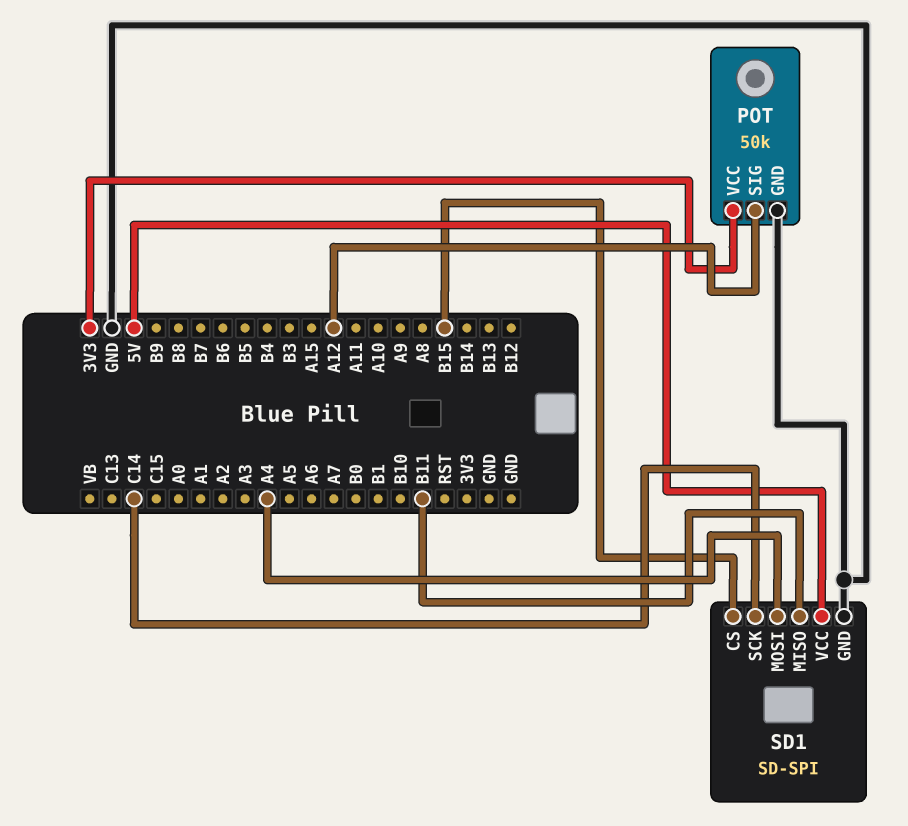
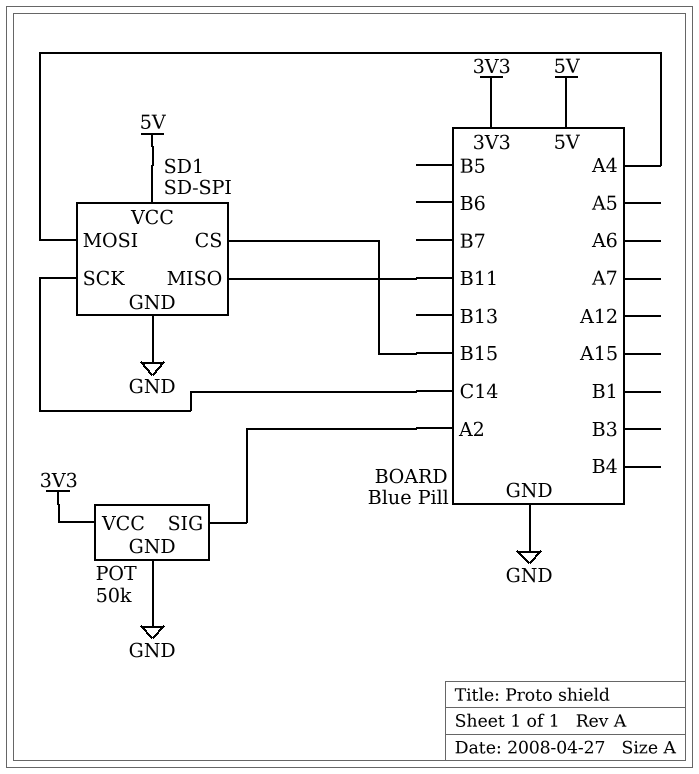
POT pin SIG: A12 -> A2

